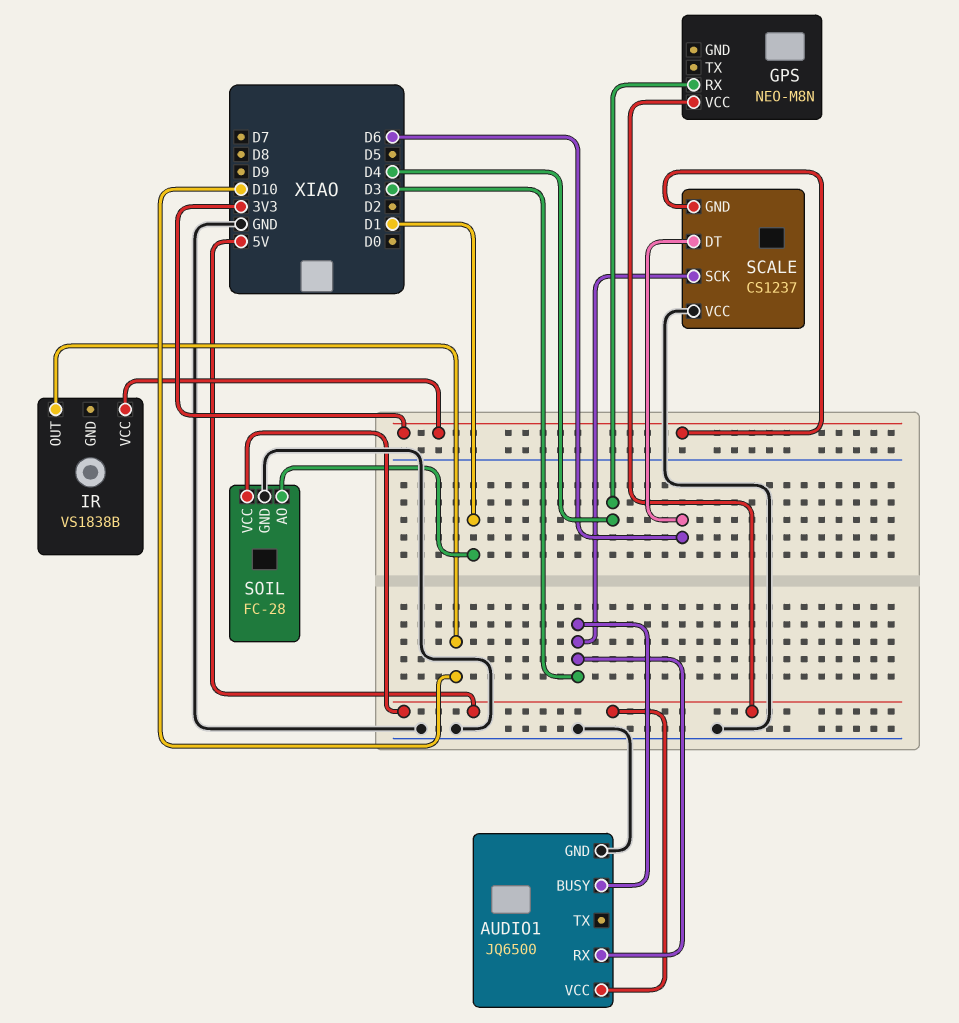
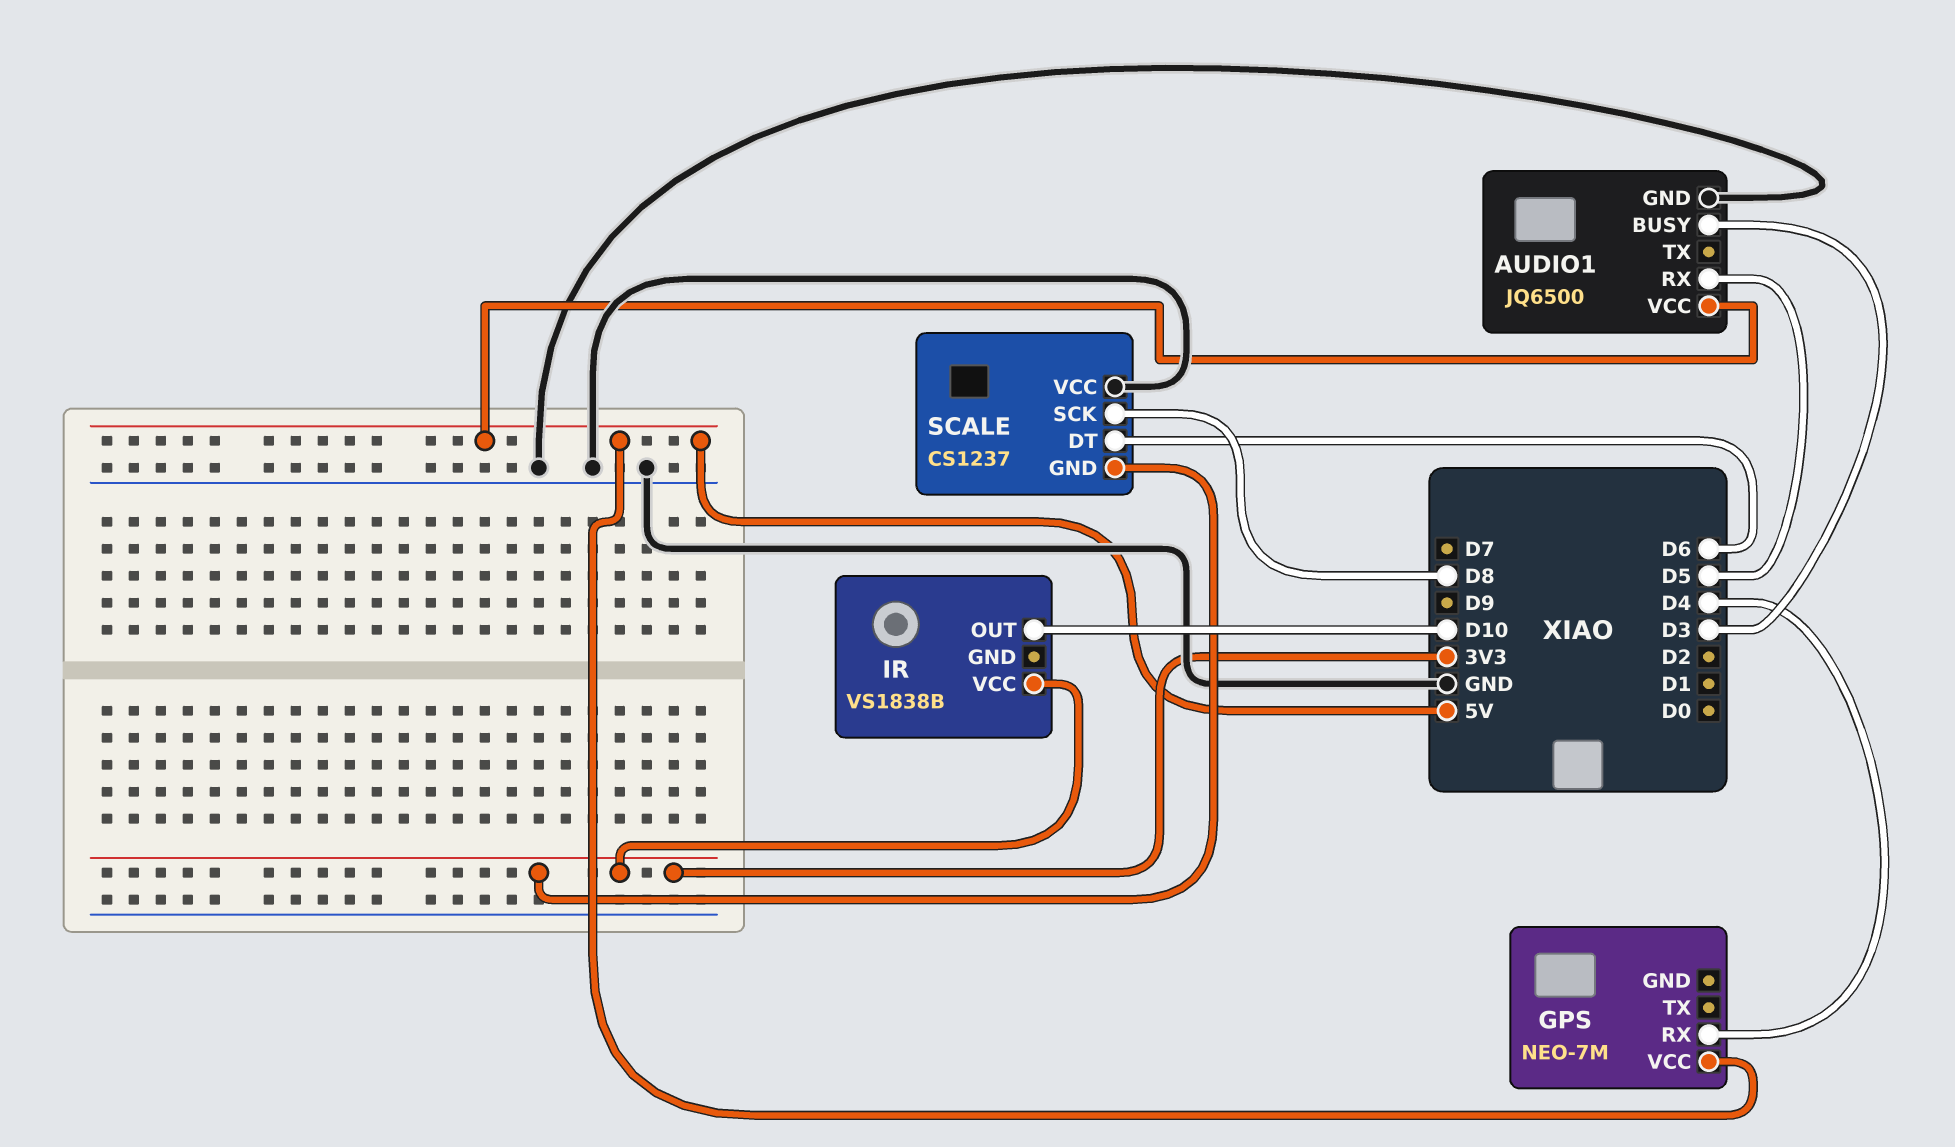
AUDIO1 pin RX: D3 -> D5
GPS: NEO-M8N -> NEO-7M
SCALE pin SCK: D3 -> D8
SOIL: FC-28 -> none
SOIL pin AO: D1 -> none
SOIL pin GND: GND -> none
SOIL pin VCC: 5V -> none

